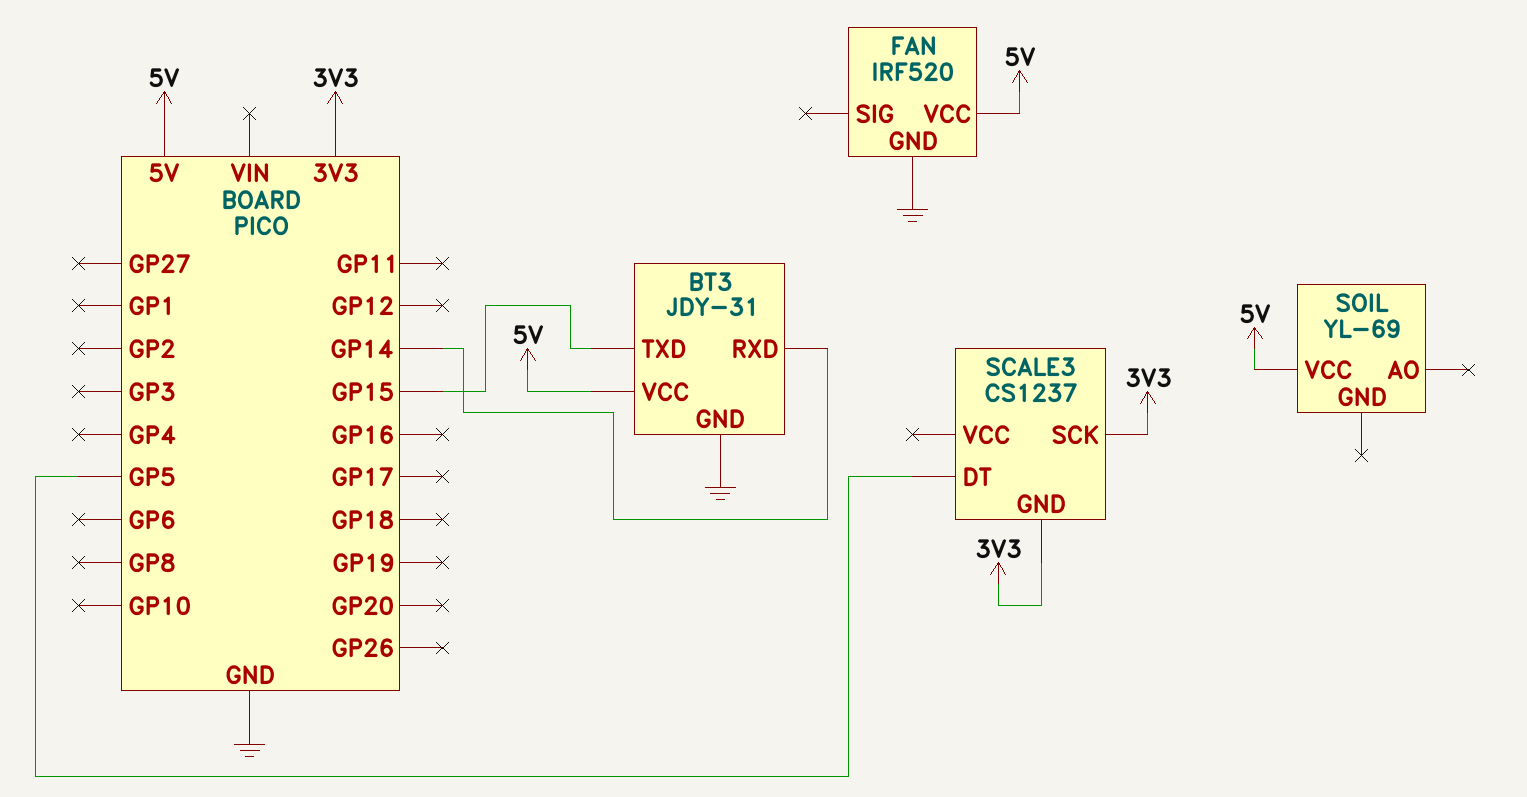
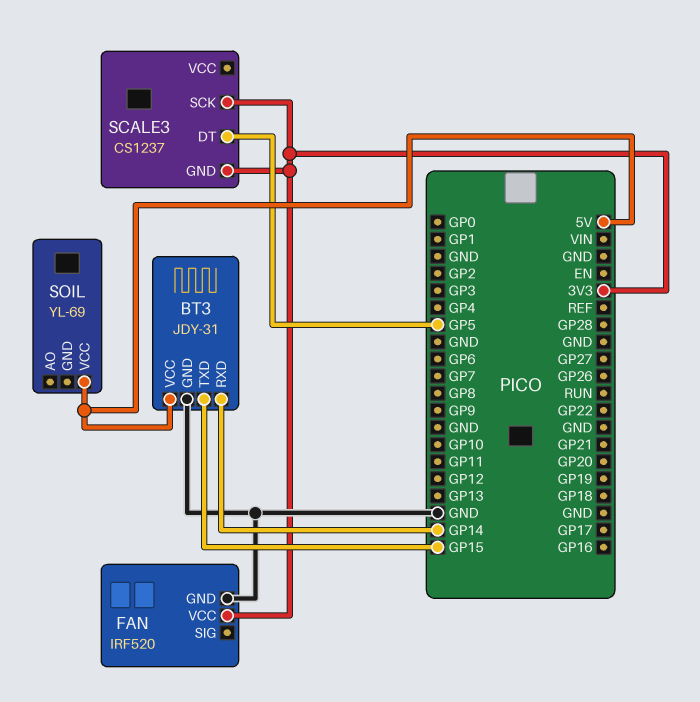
FAN pin VCC: 5V -> 3V3

